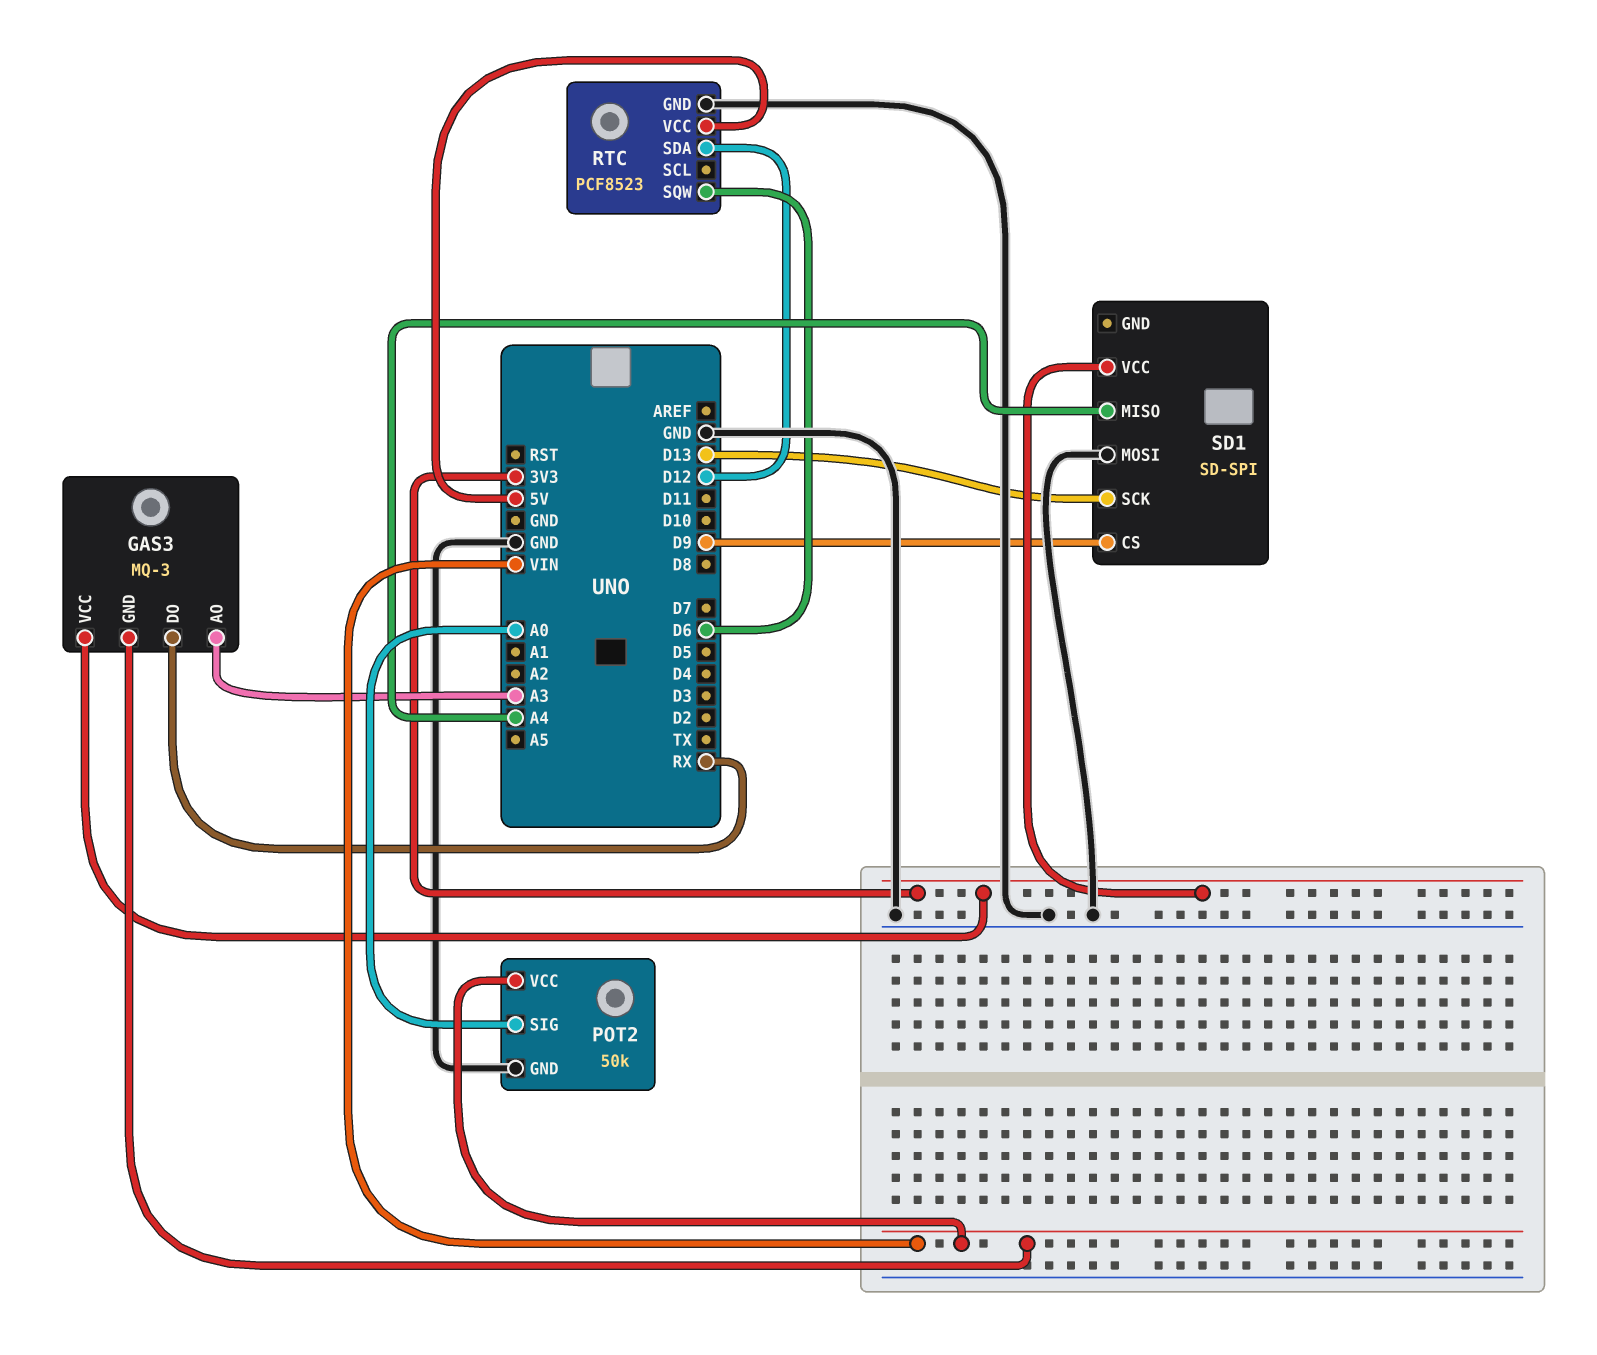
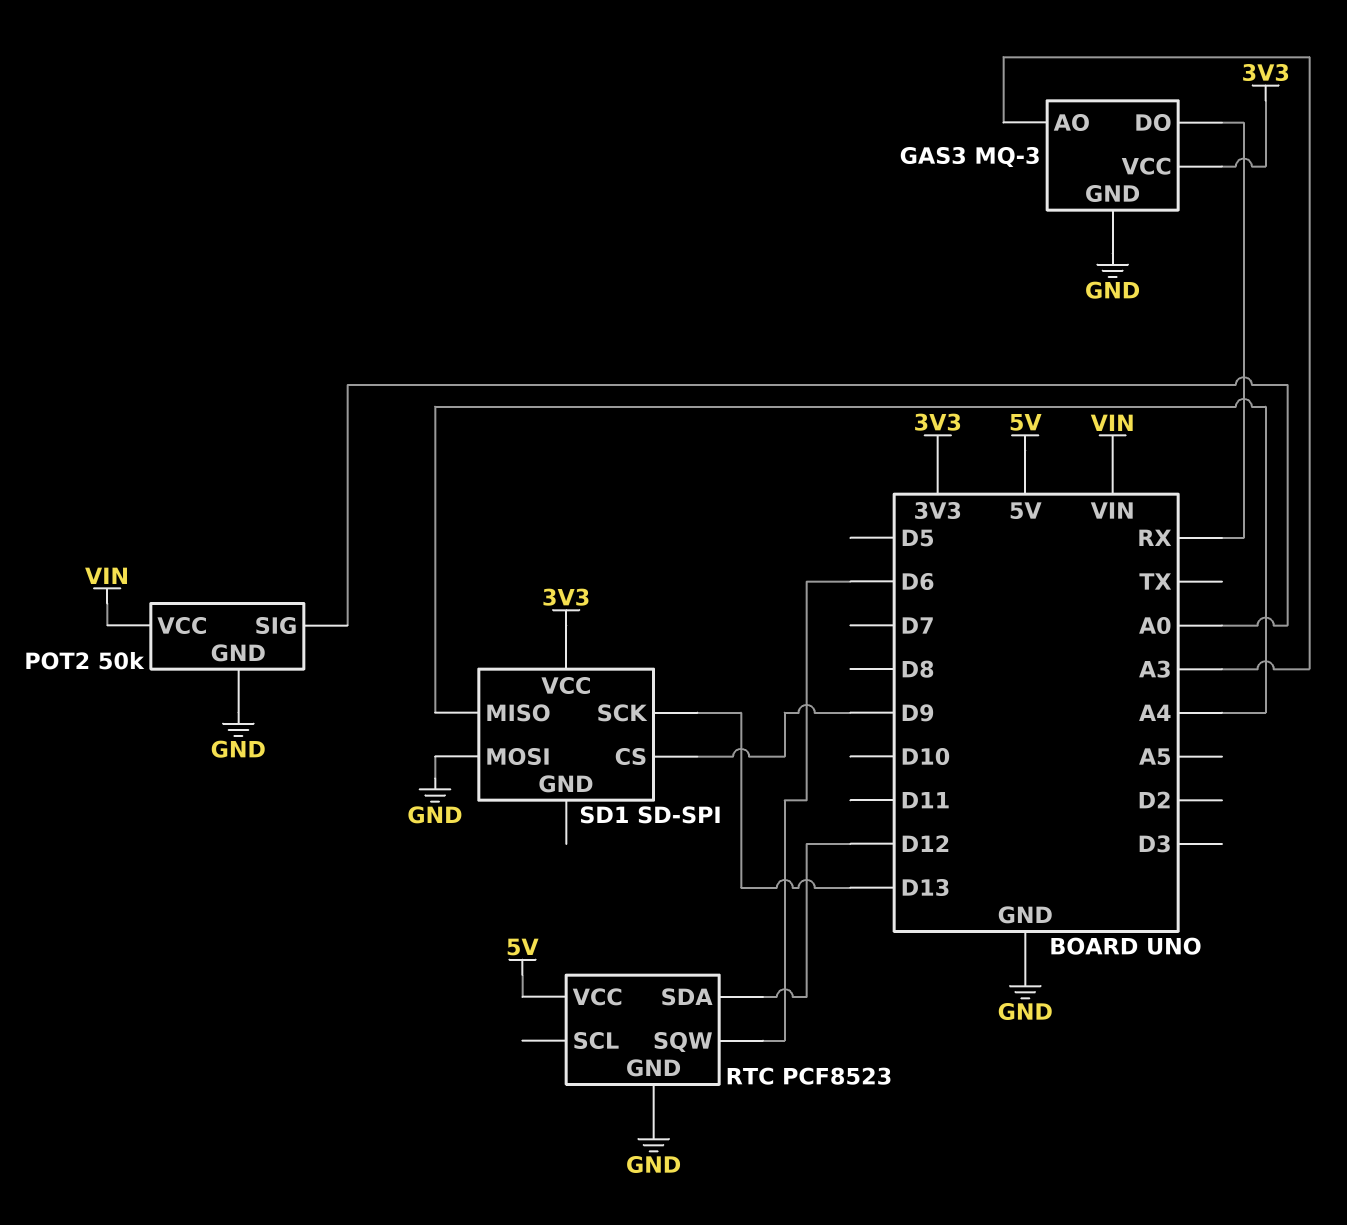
GAS3 pin GND: VIN -> GND

